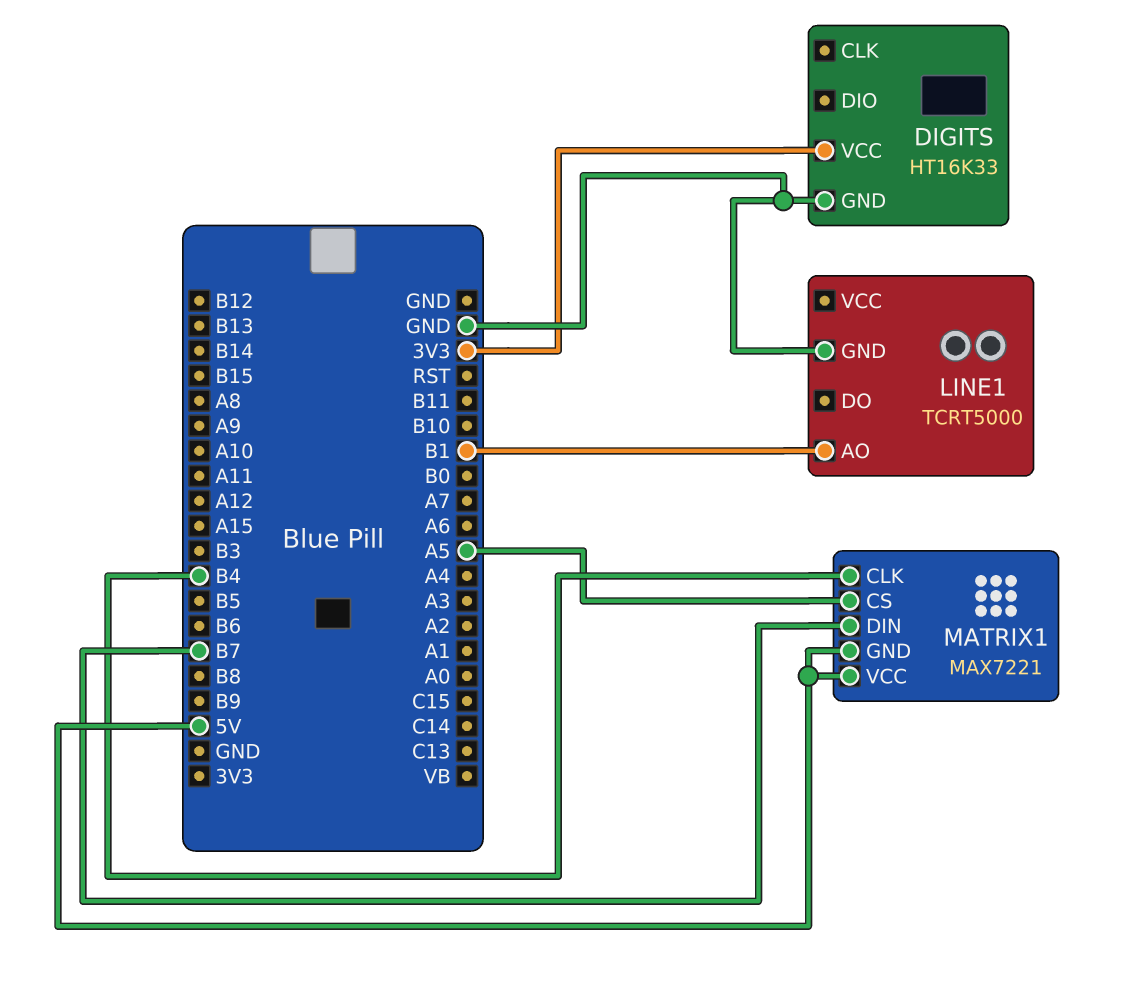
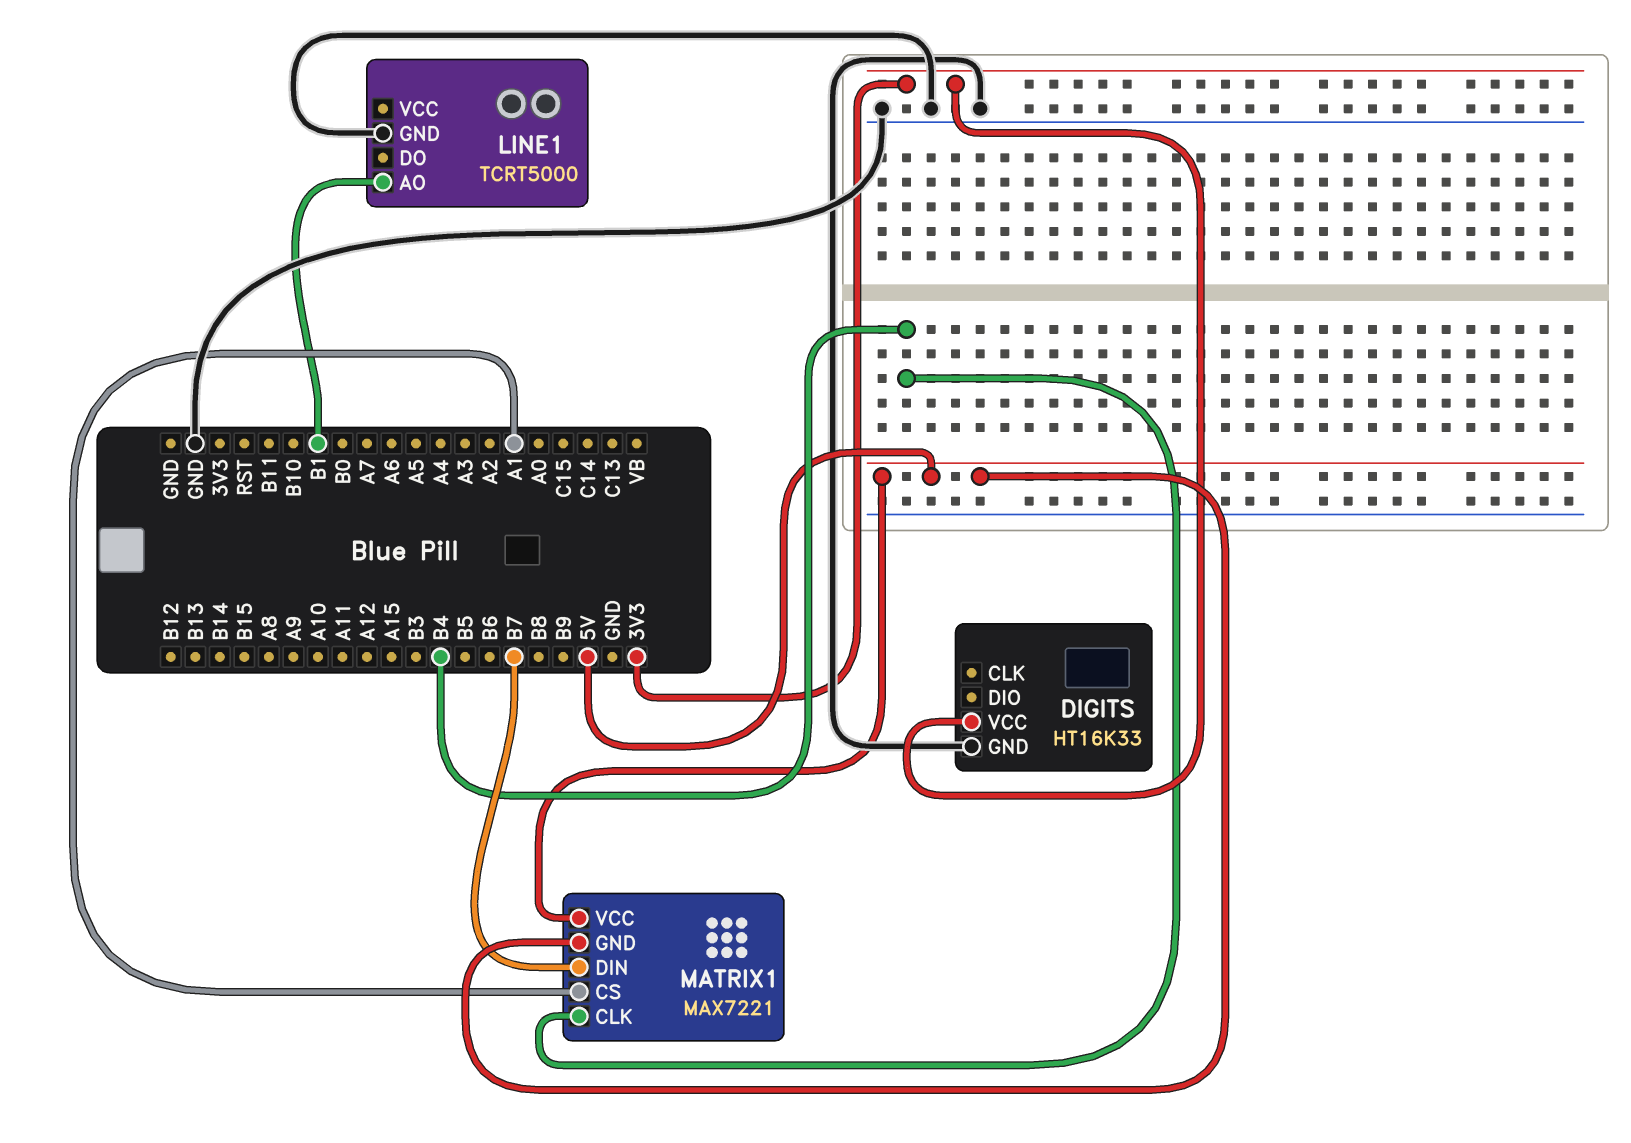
MATRIX1 pin CS: A5 -> A1

